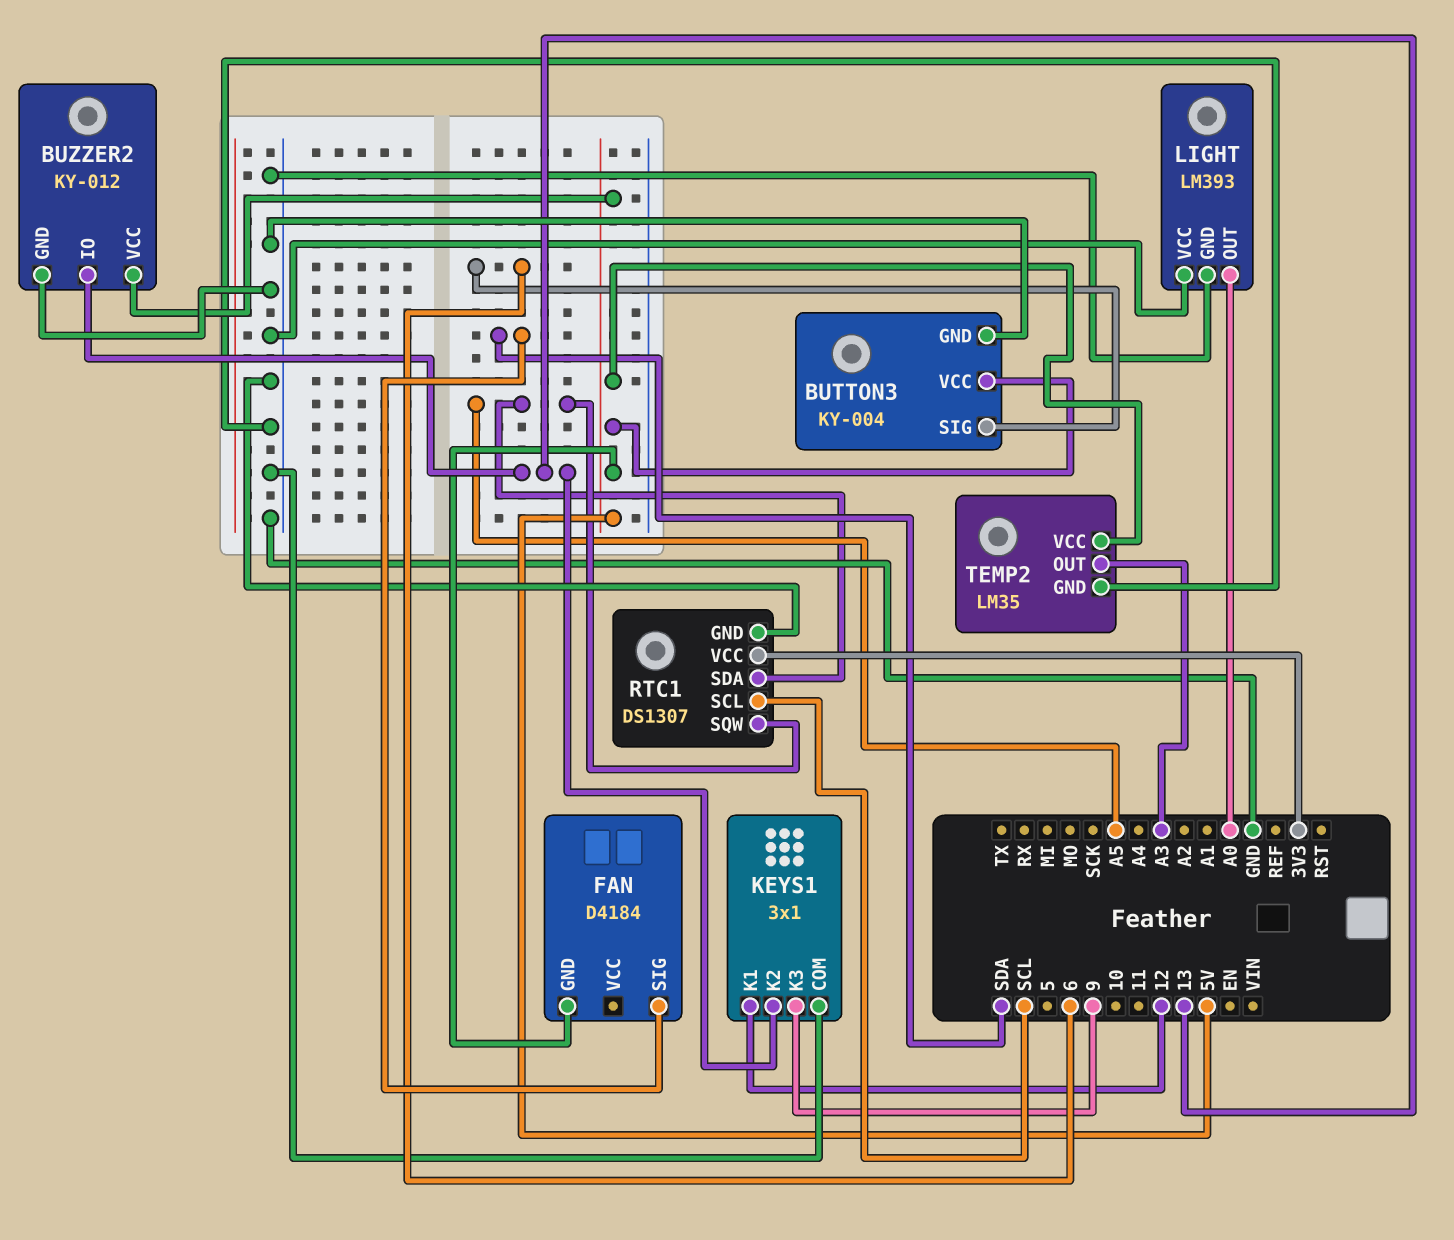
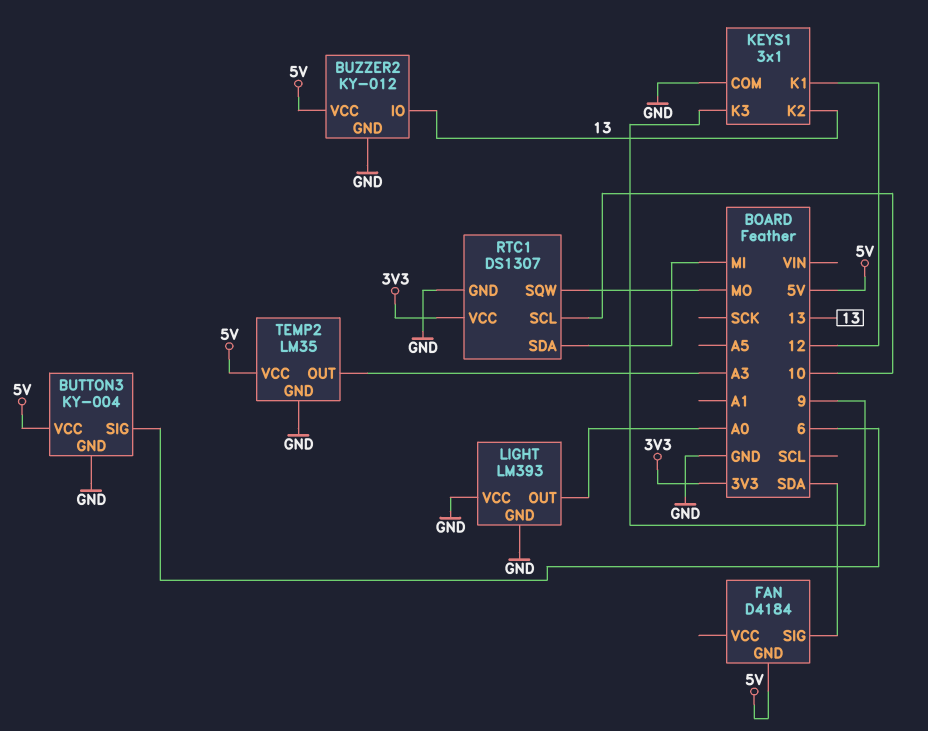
RTC1 pin SCL: SCL -> 10
RTC1 pin SDA: A5 -> MI
RTC1 pin SQW: A5 -> MO

